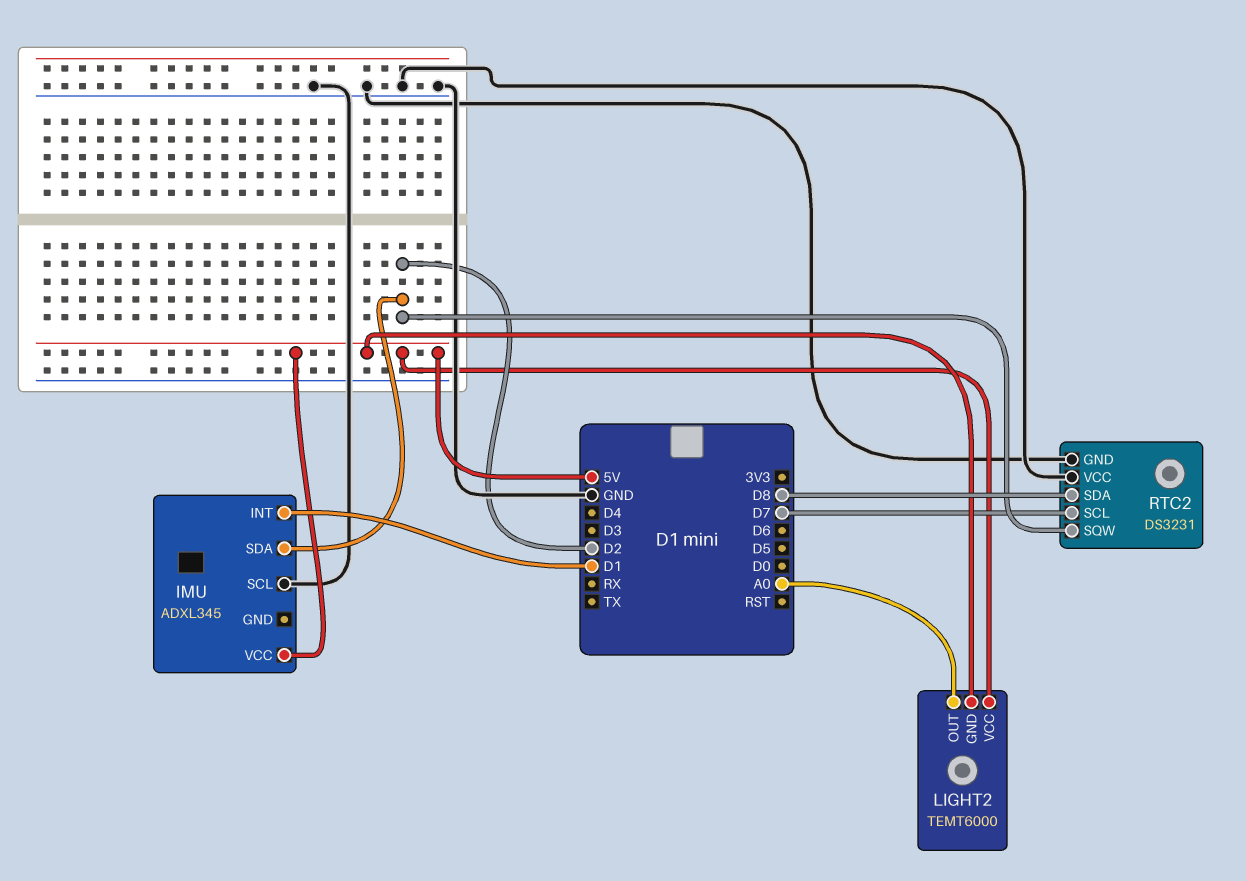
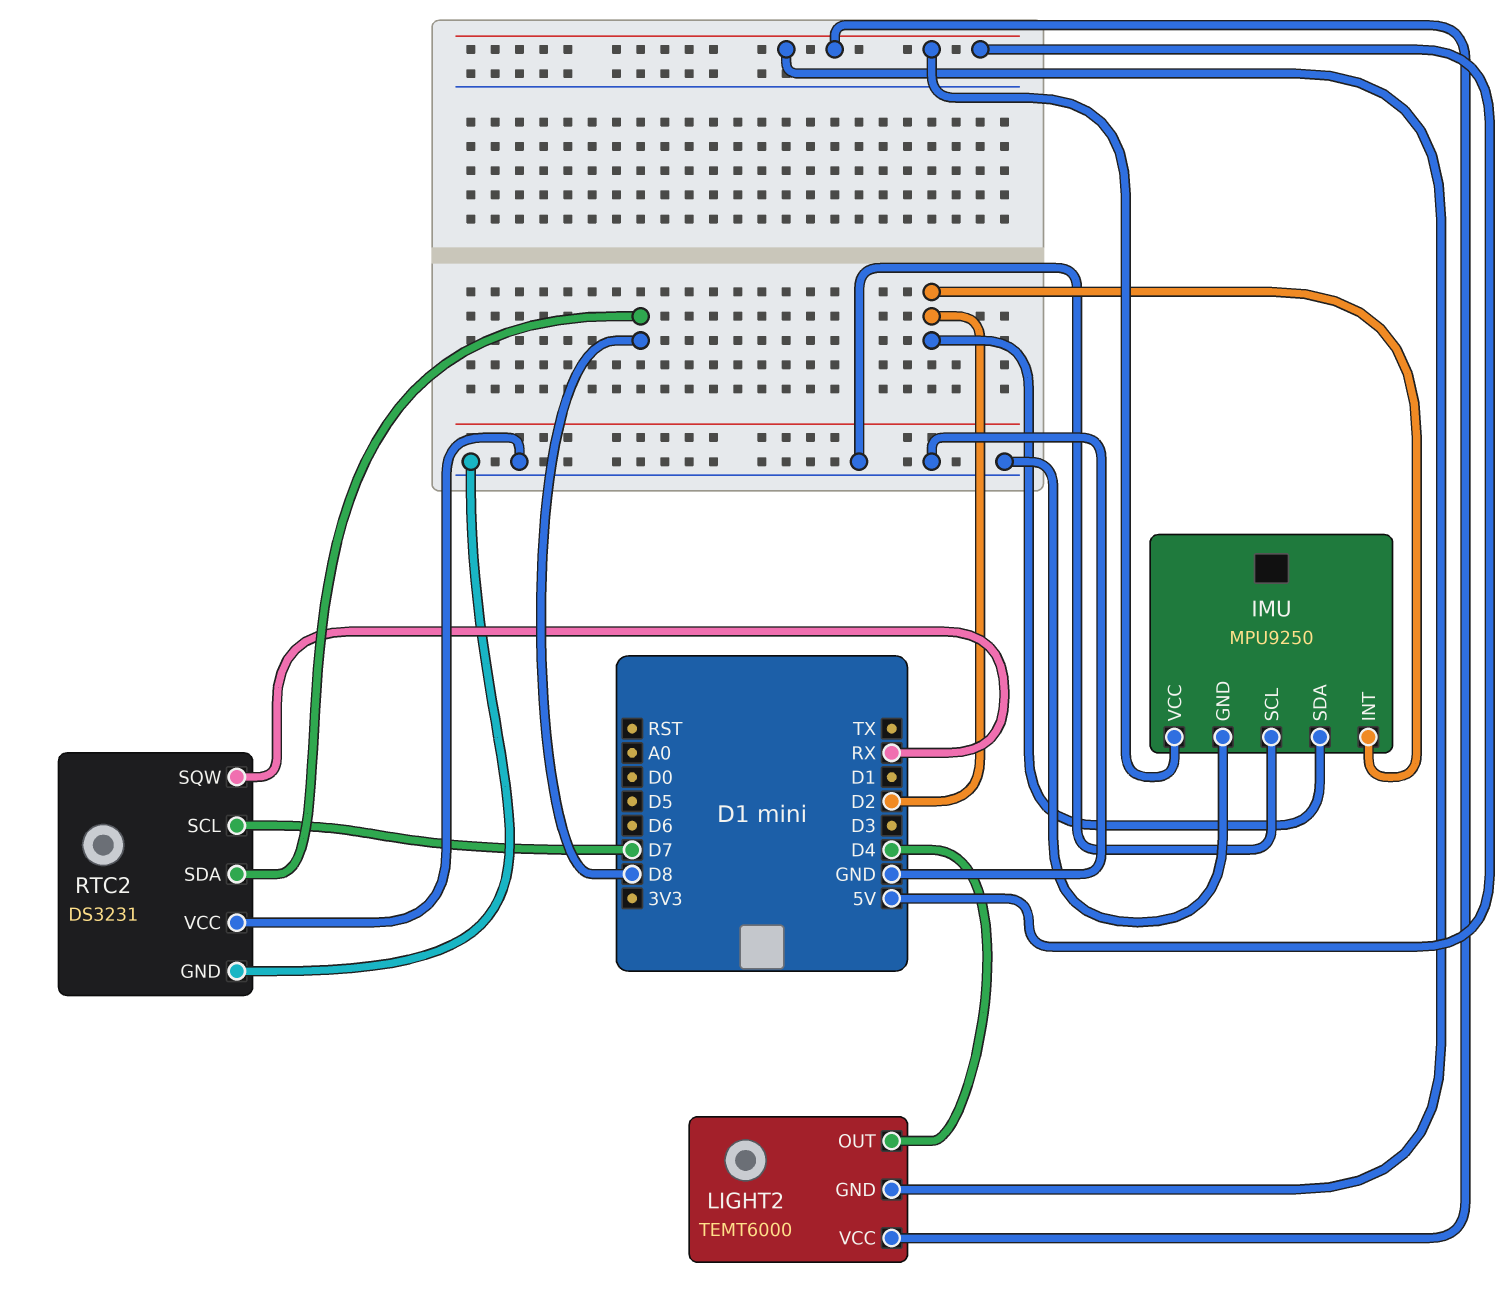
IMU: ADXL345 -> MPU9250
IMU pin GND: none -> GND
IMU pin INT: D1 -> D2
LIGHT2 pin OUT: A0 -> D4
RTC2 pin SQW: D2 -> RX

